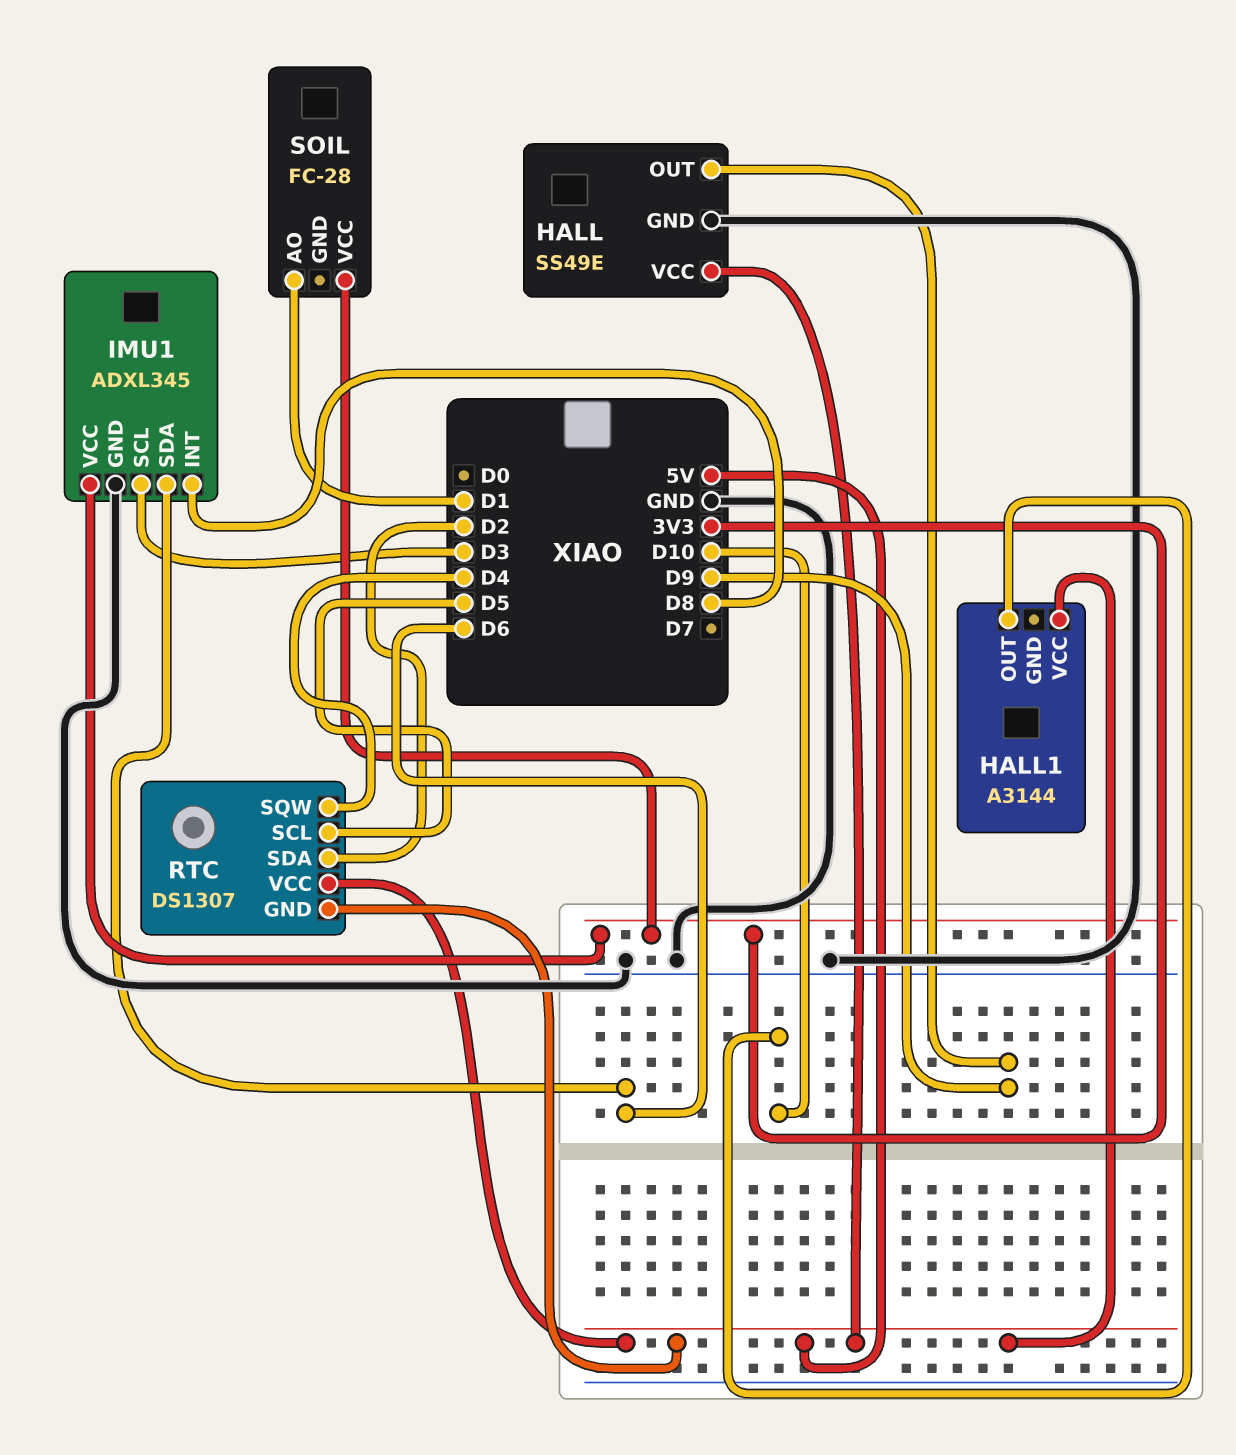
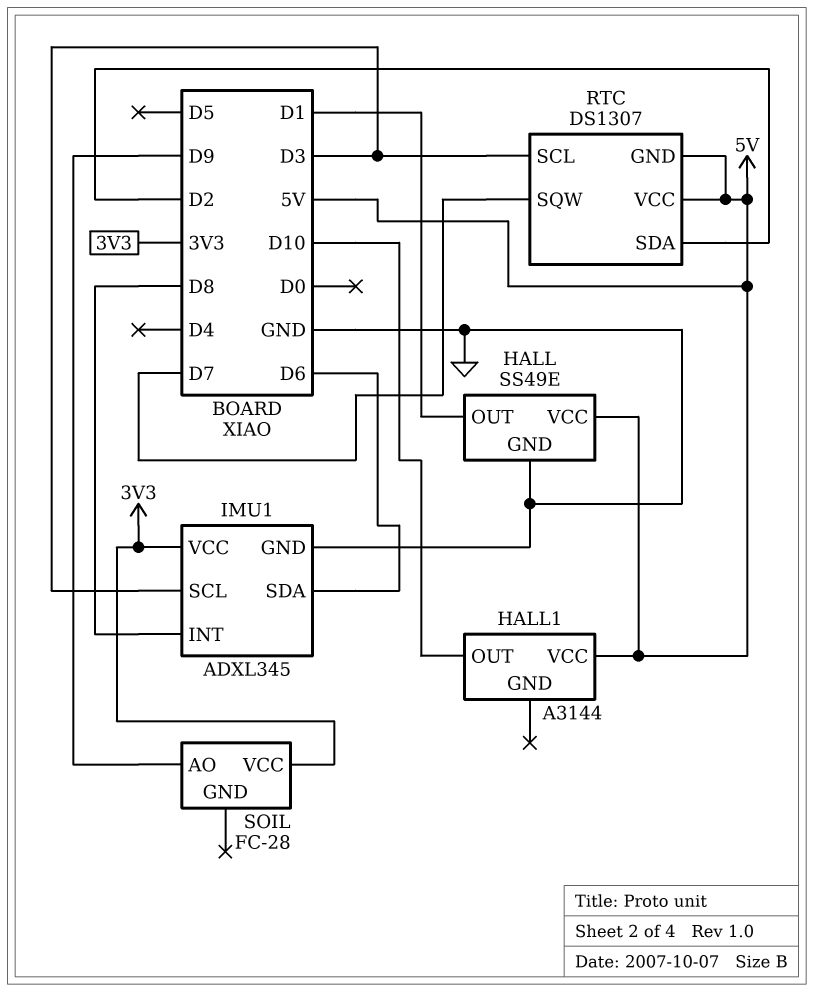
HALL pin OUT: D9 -> D1
RTC pin SCL: D5 -> D3
RTC pin SQW: D4 -> D7
SOIL pin AO: D1 -> D9

